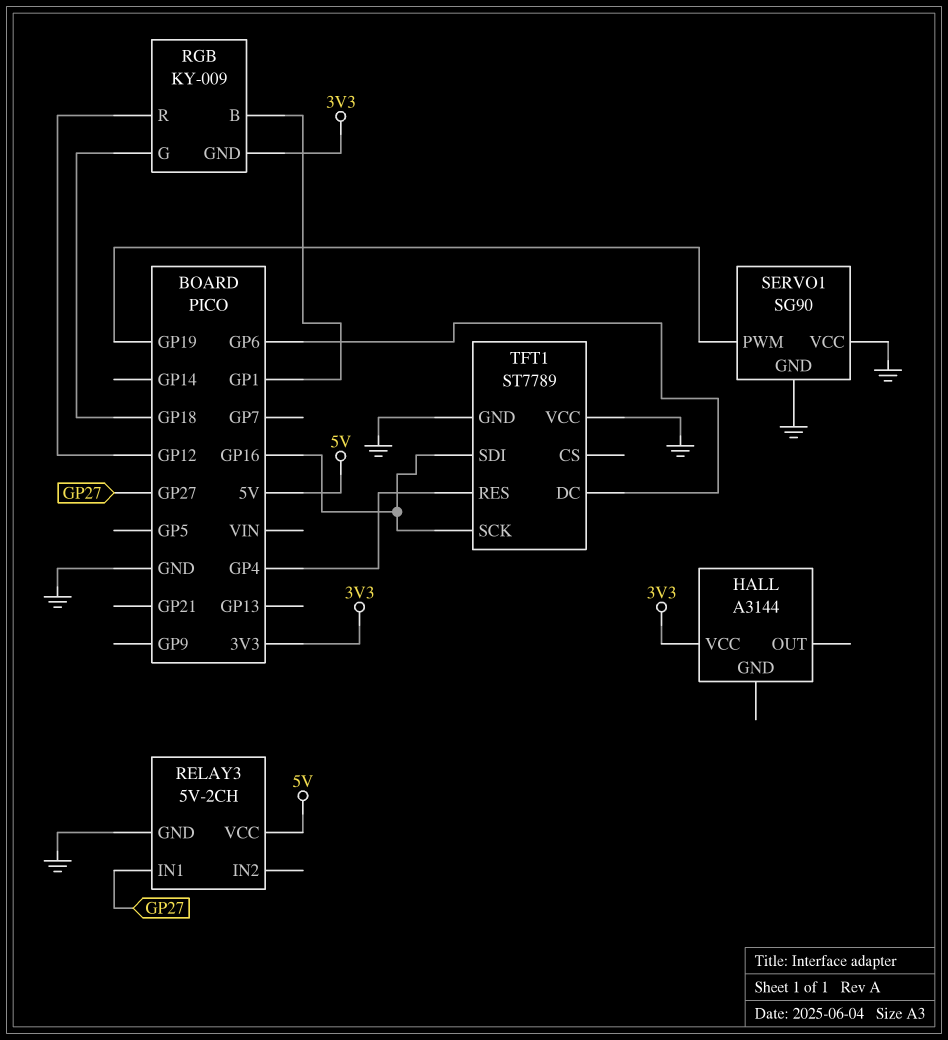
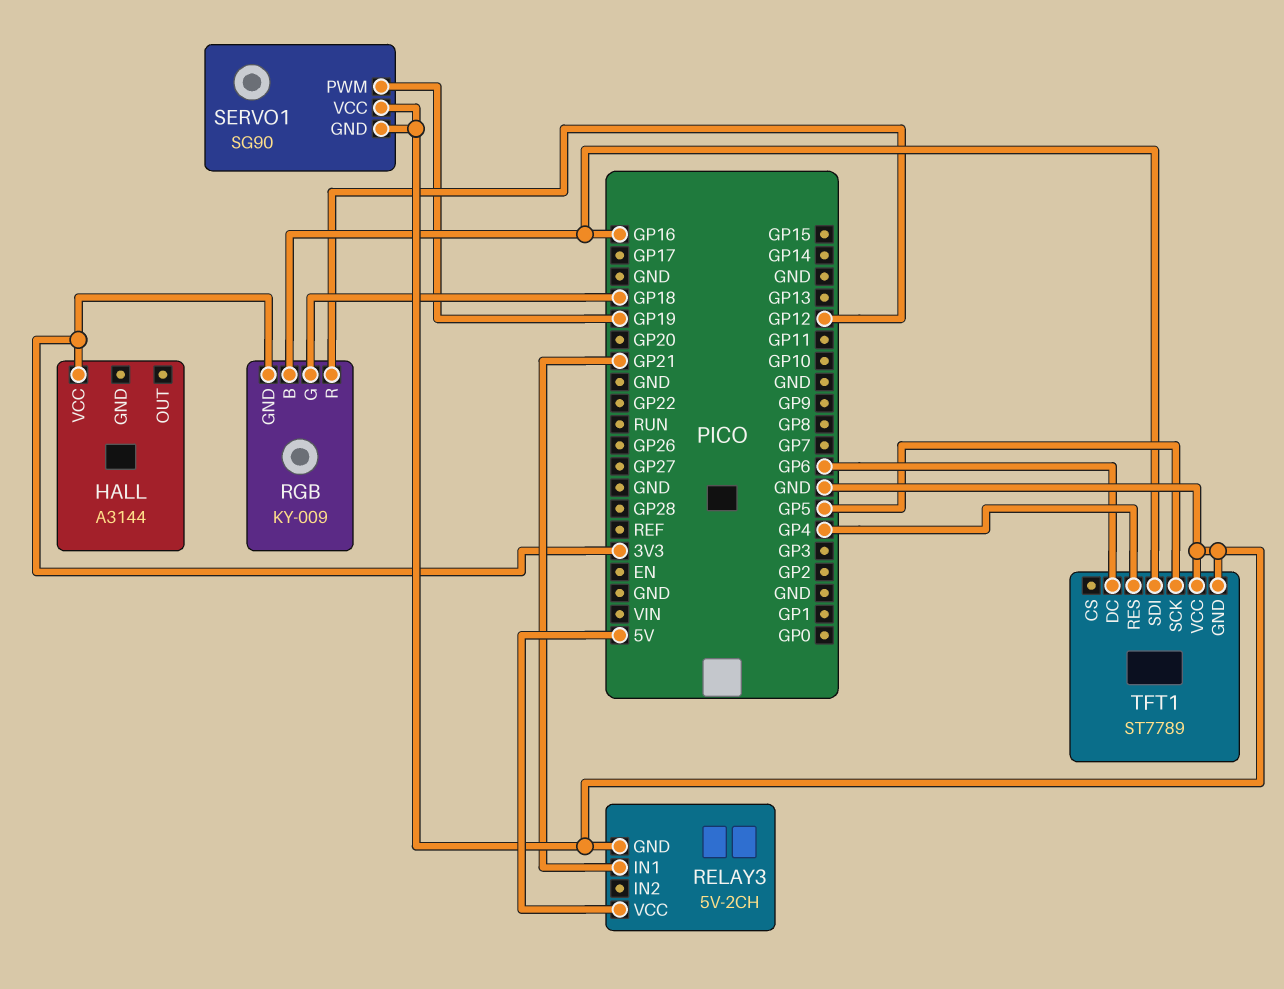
RELAY3 pin IN1: GP27 -> GP21
RGB pin B: GP1 -> GP16
TFT1 pin SCK: GP16 -> GP5

